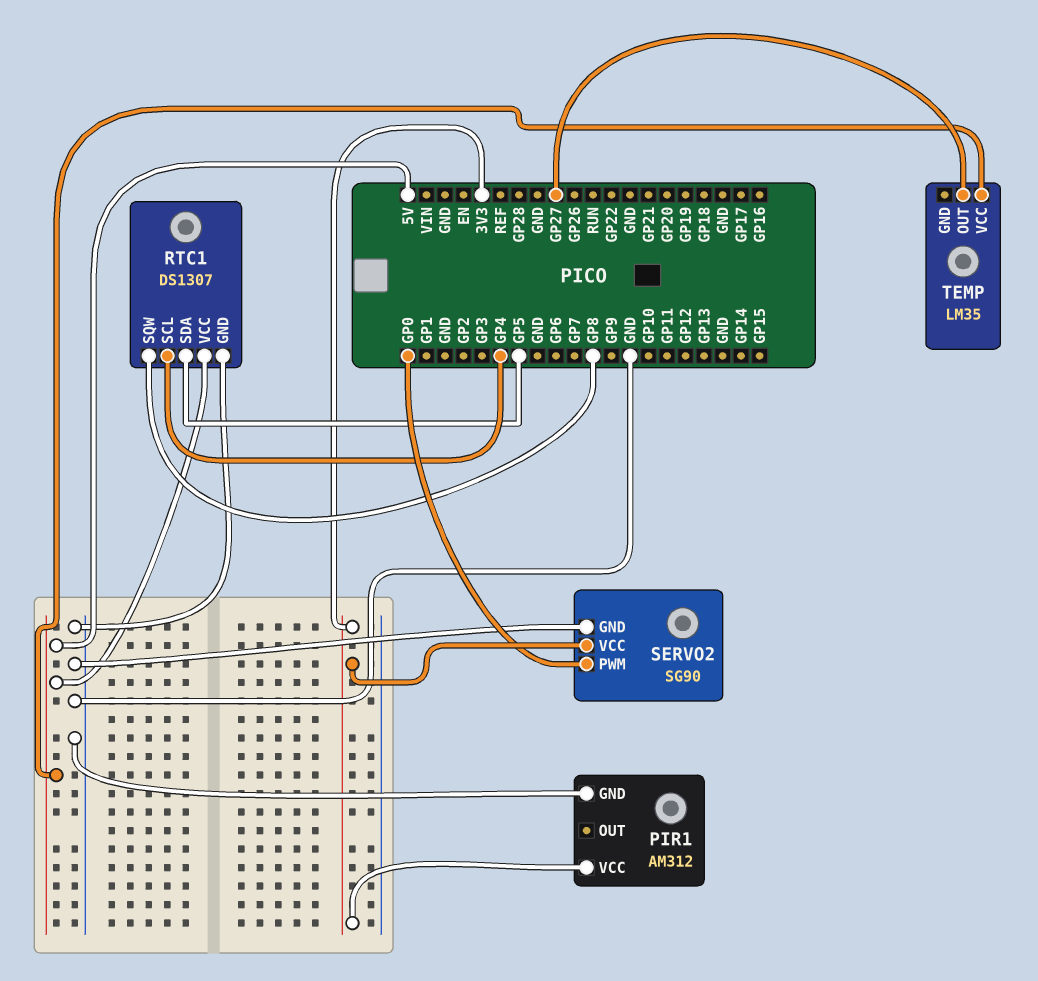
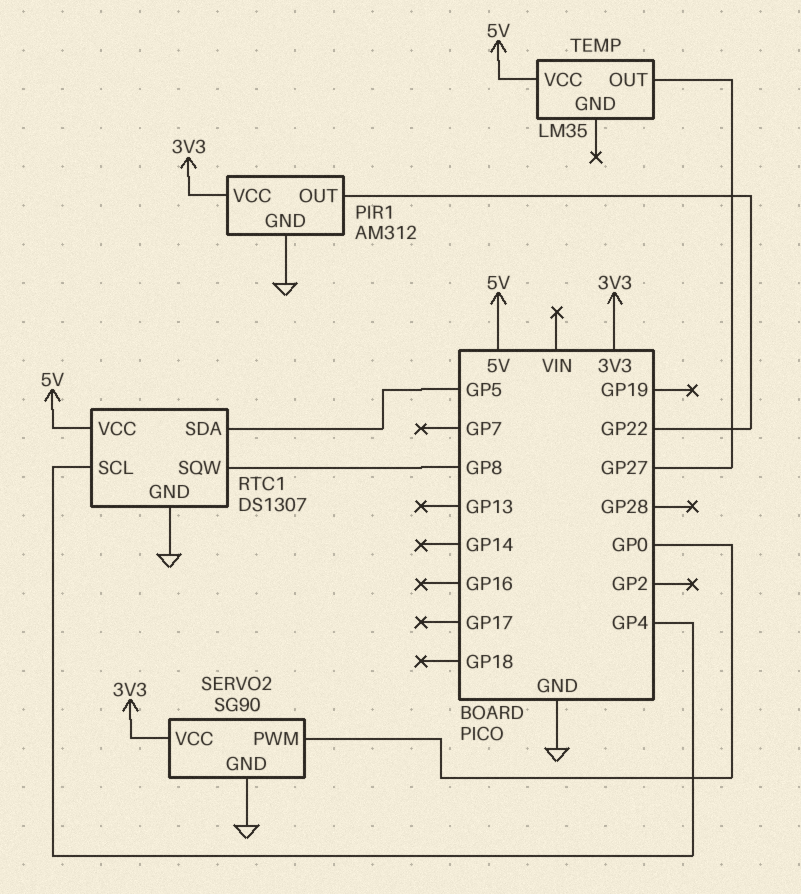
PIR1 pin OUT: none -> GP22

